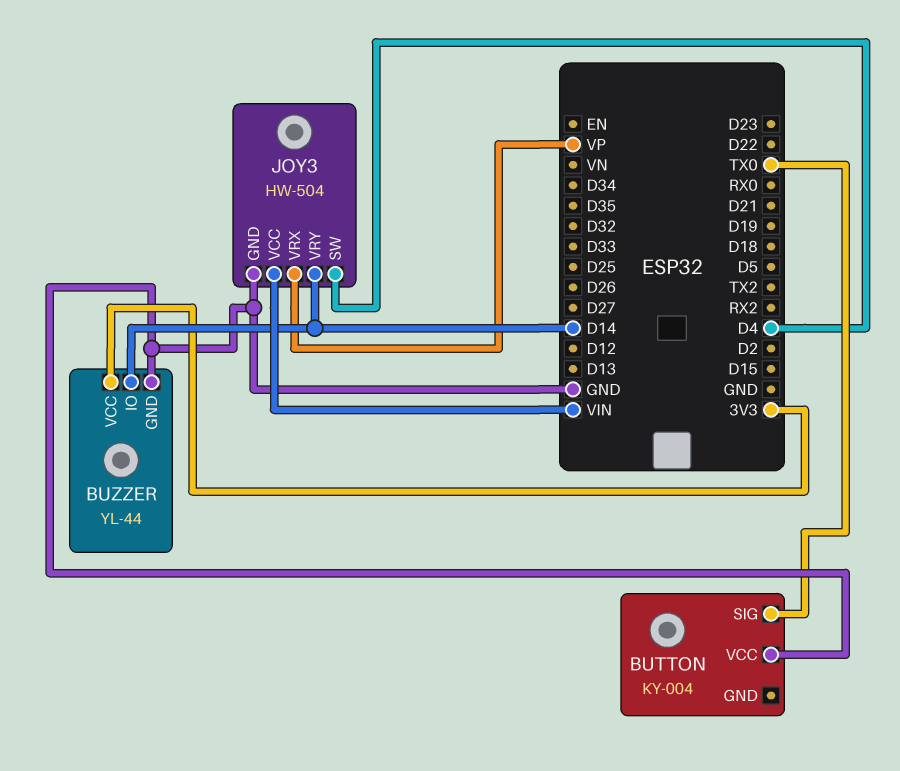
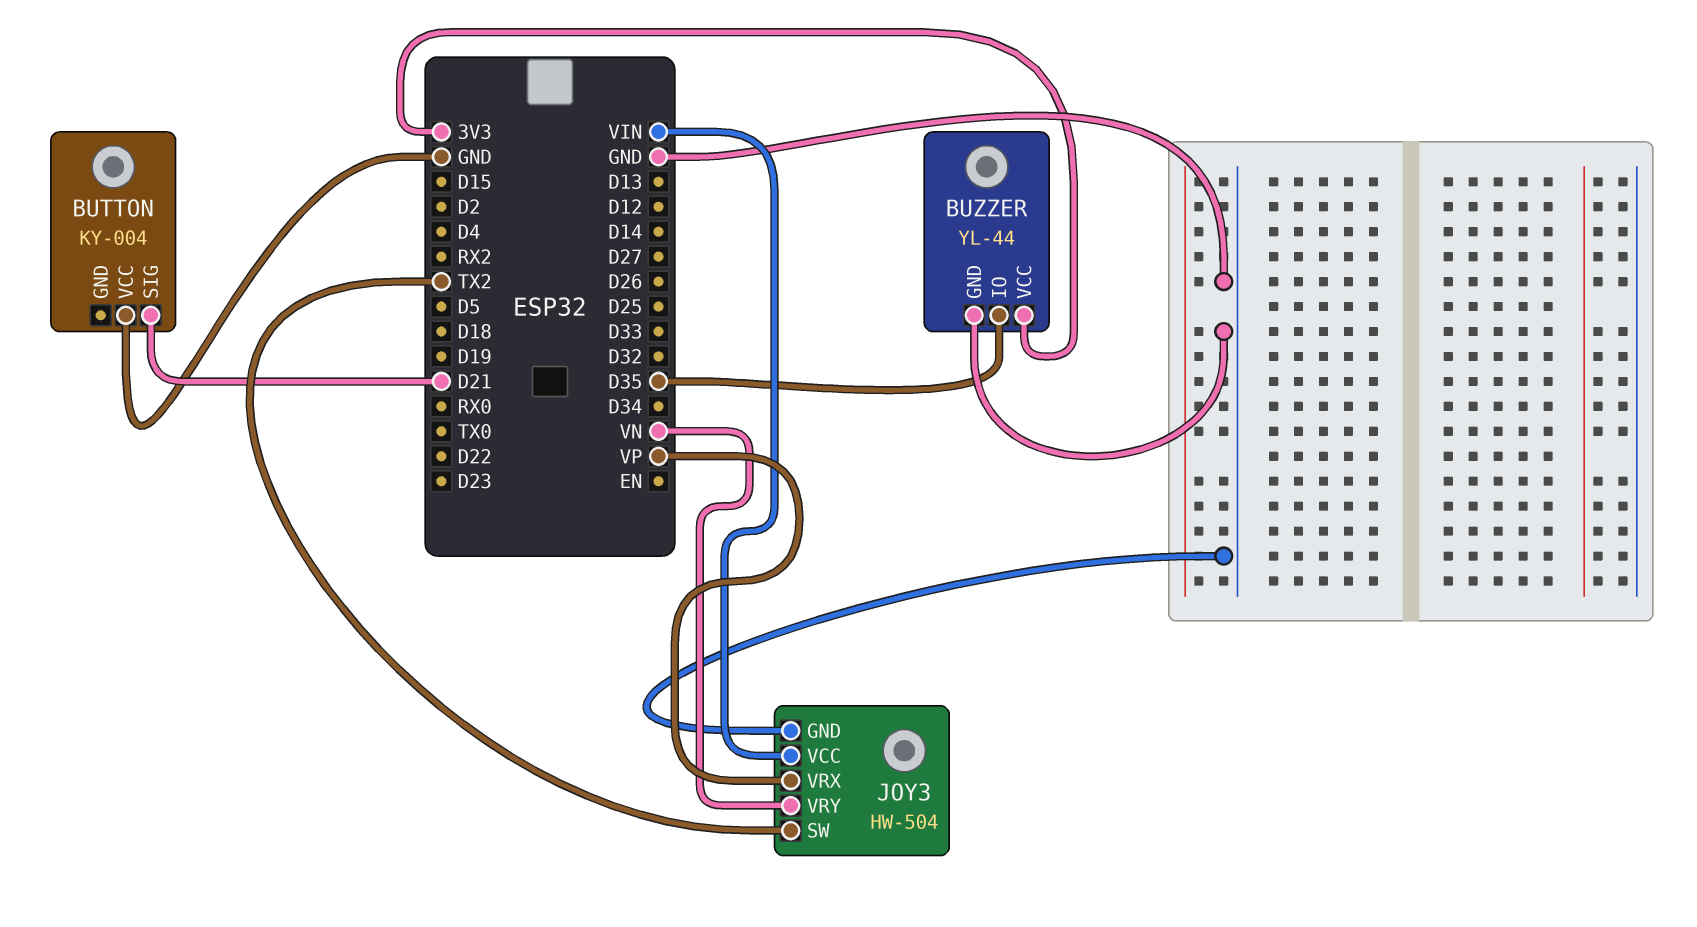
BUTTON pin SIG: TX0 -> D21
BUZZER pin IO: D14 -> D35
JOY3 pin SW: D4 -> TX2
JOY3 pin VRY: D14 -> VN

